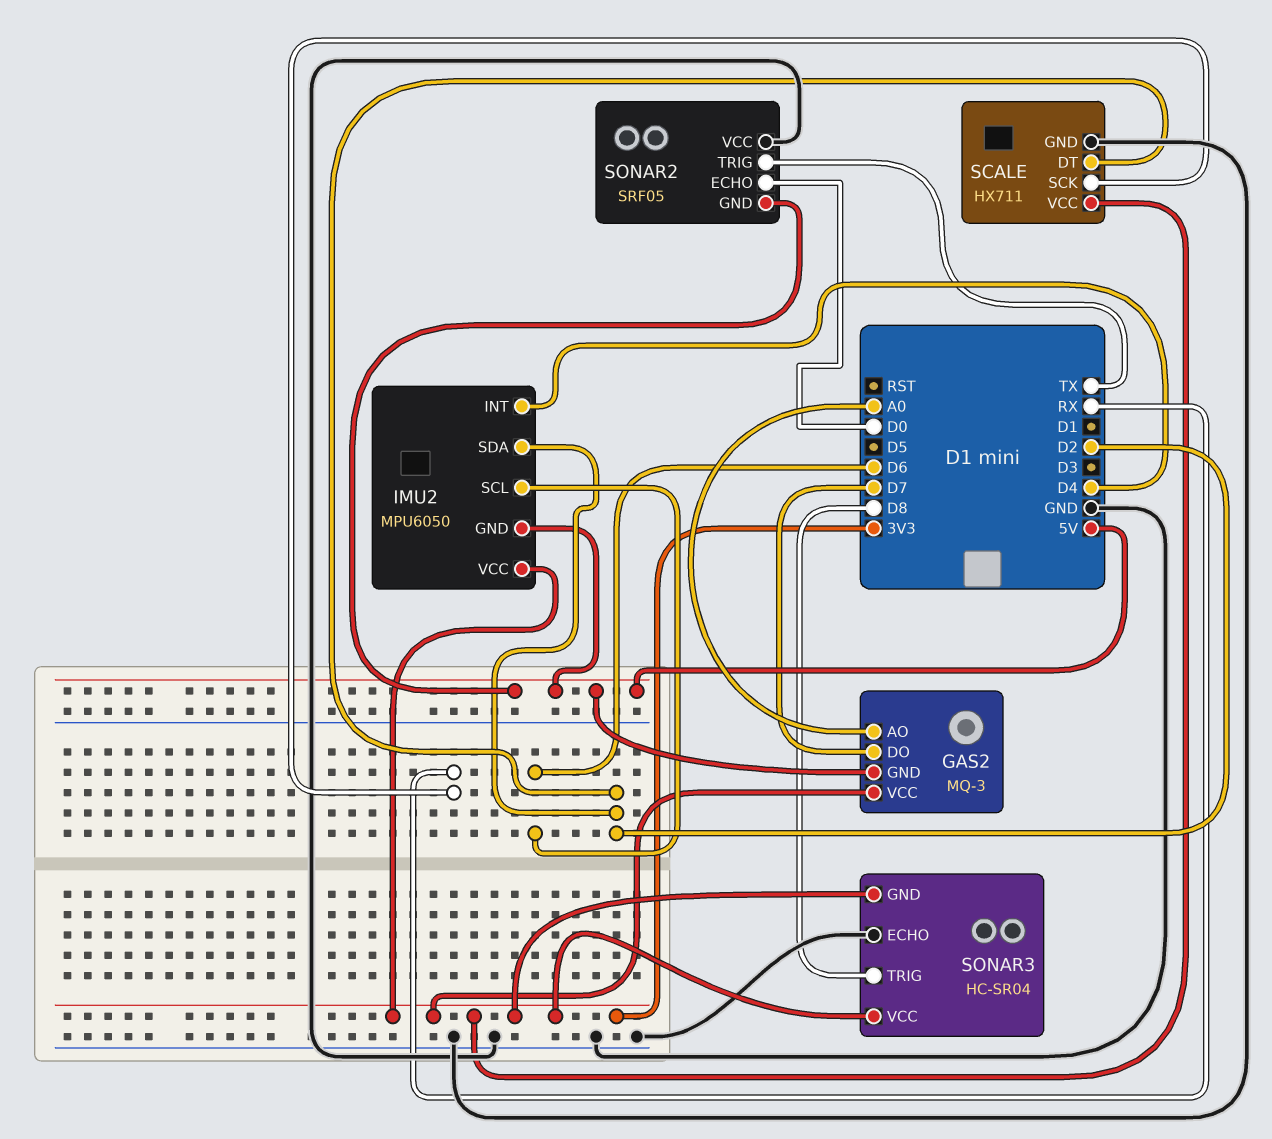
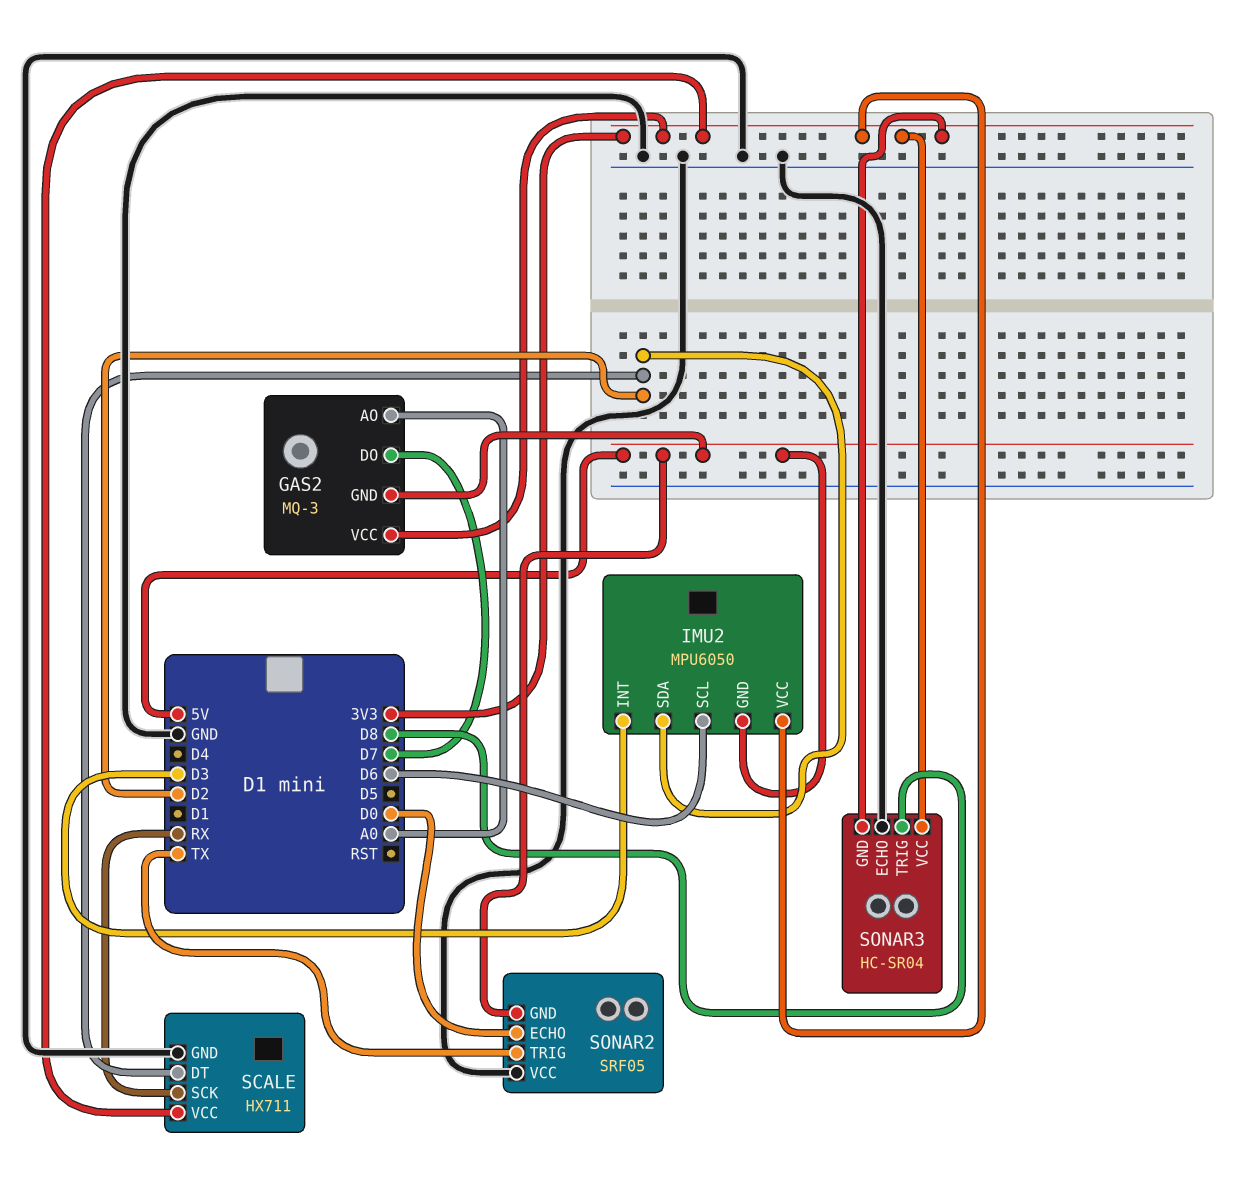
IMU2 pin INT: D4 -> D3

